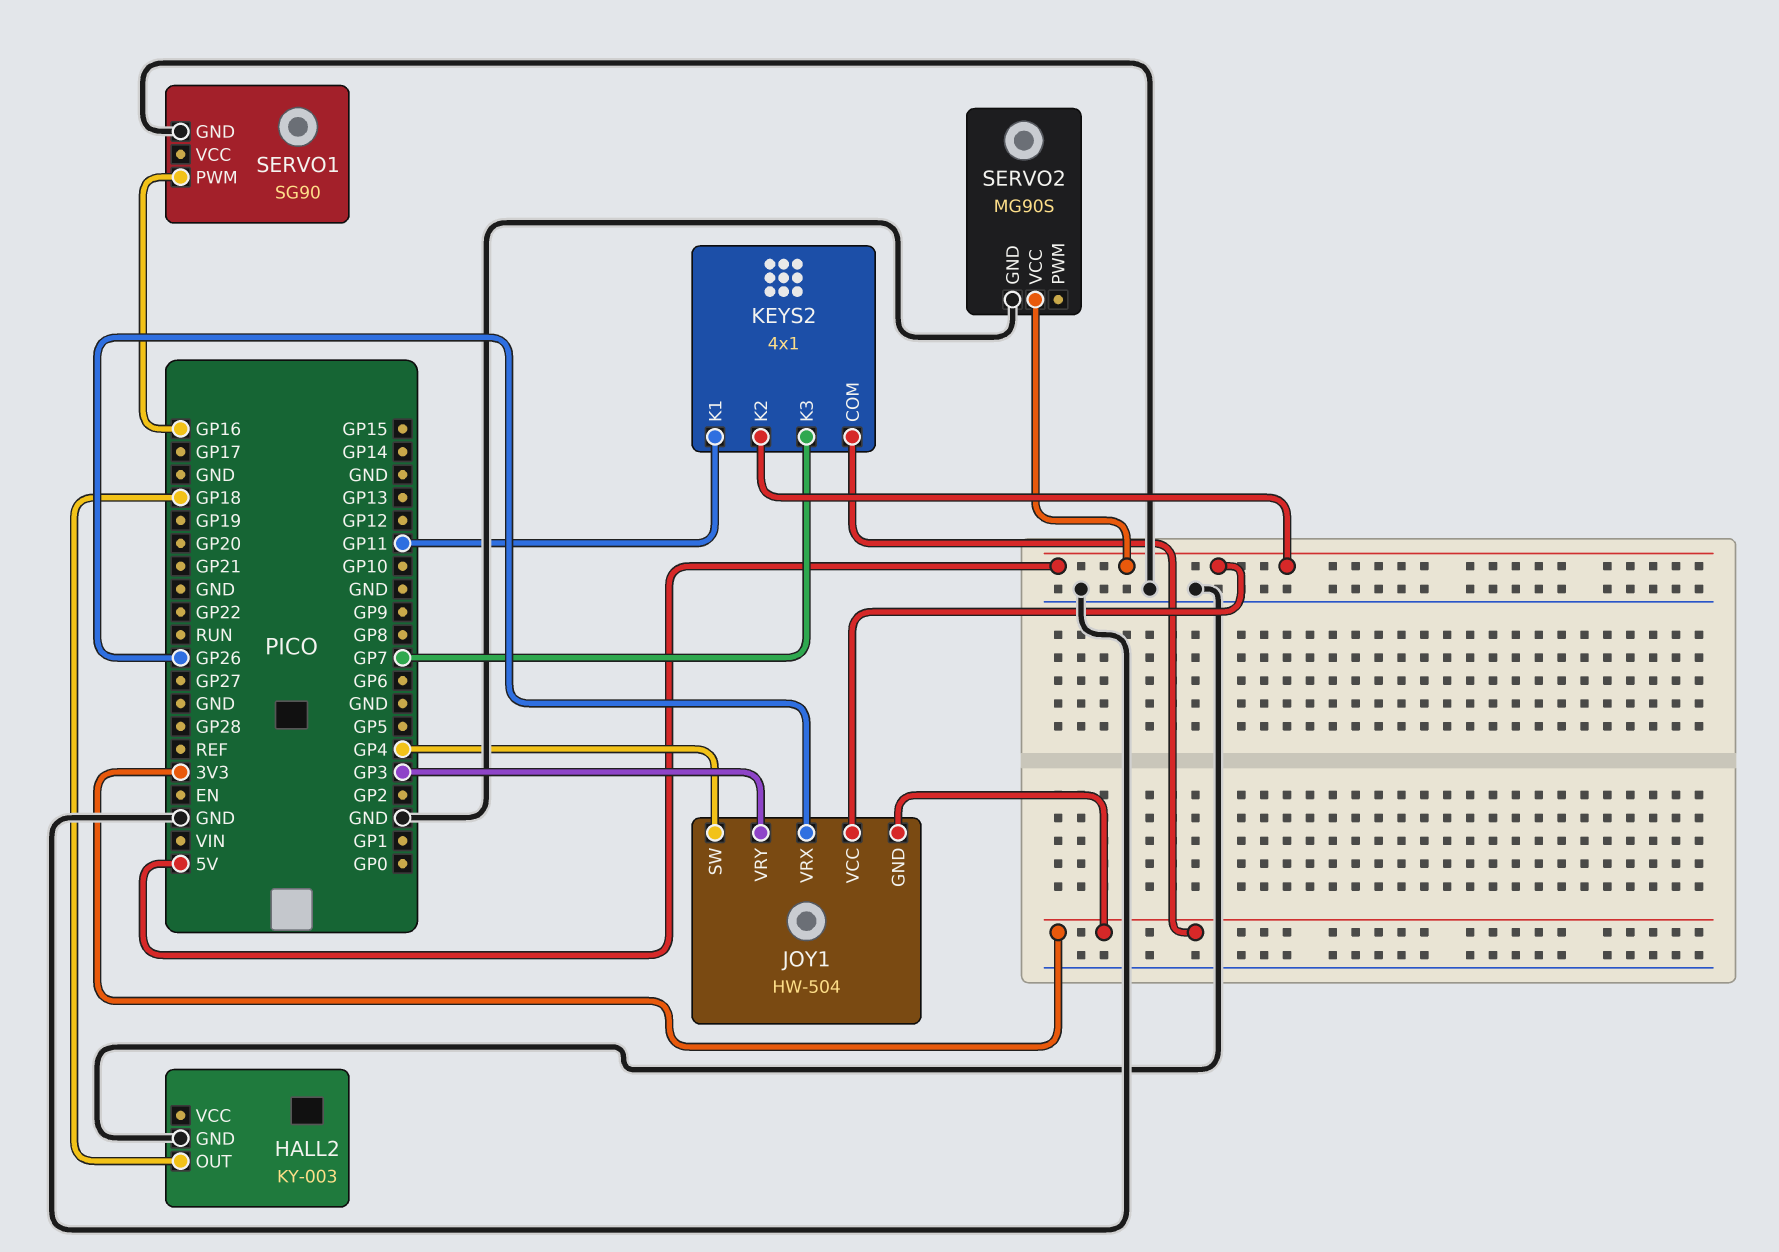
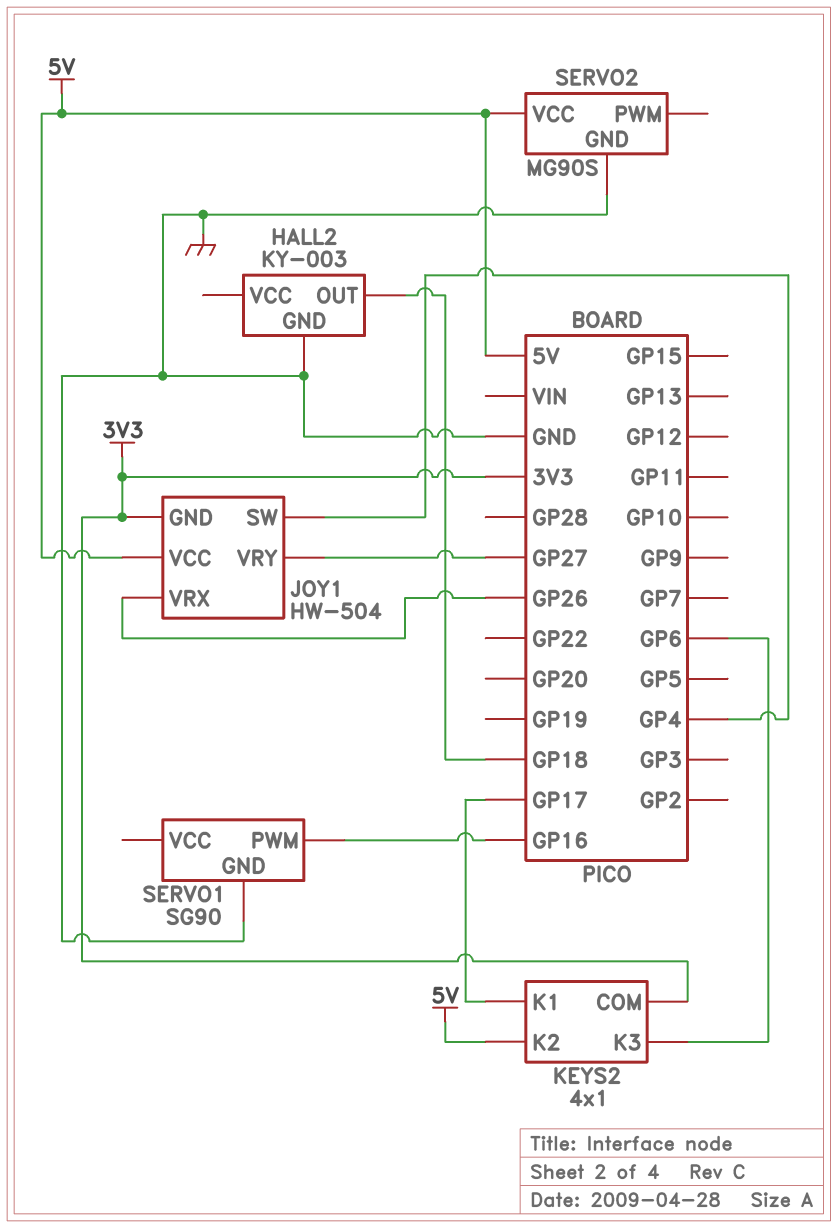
JOY1 pin VRY: GP3 -> GP27
KEYS2 pin K1: GP11 -> GP17
KEYS2 pin K3: GP7 -> GP6

